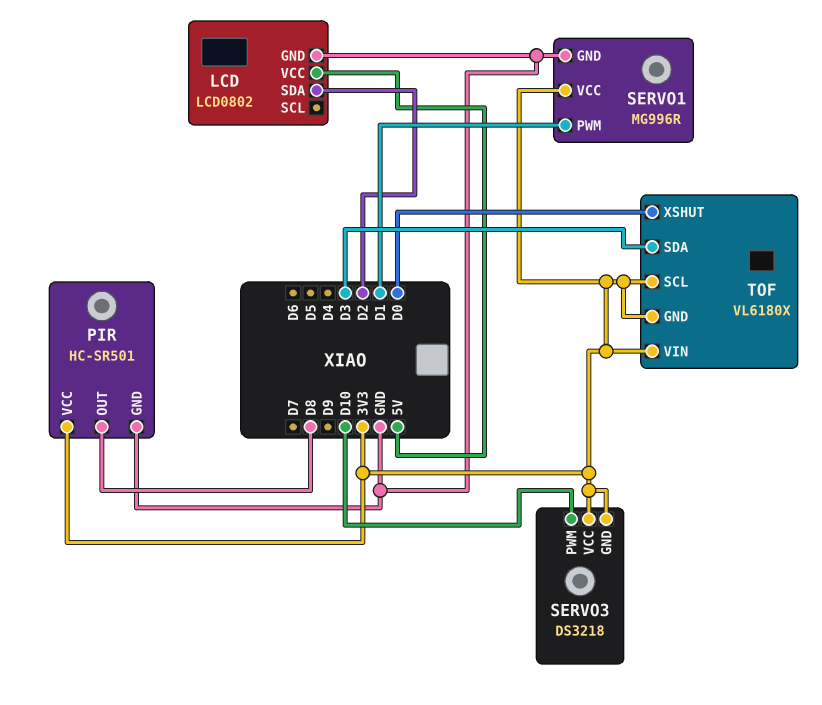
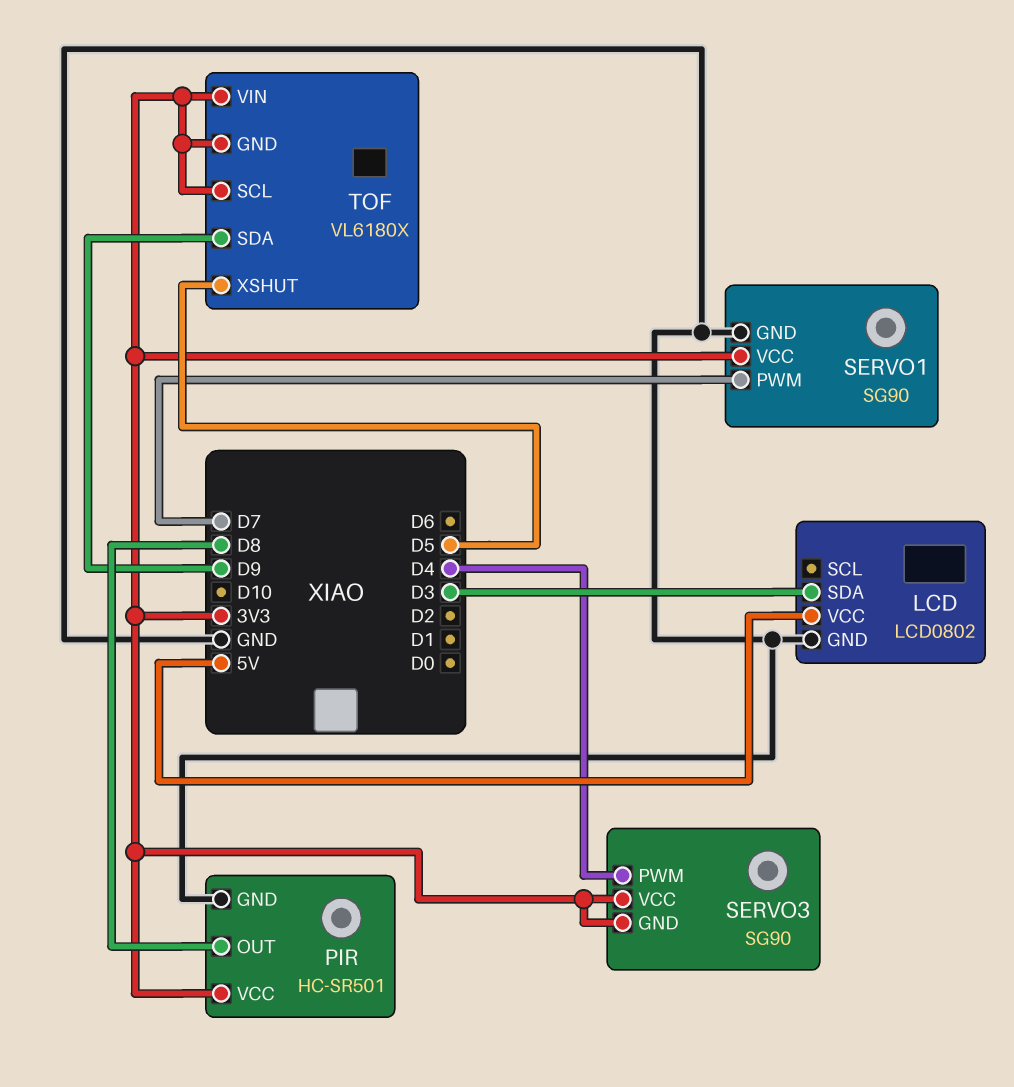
LCD pin SDA: D2 -> D3
SERVO1: MG996R -> SG90
SERVO1 pin PWM: D1 -> D7
SERVO3: DS3218 -> SG90
SERVO3 pin PWM: D10 -> D4
TOF pin SDA: D3 -> D9
TOF pin XSHUT: D0 -> D5

